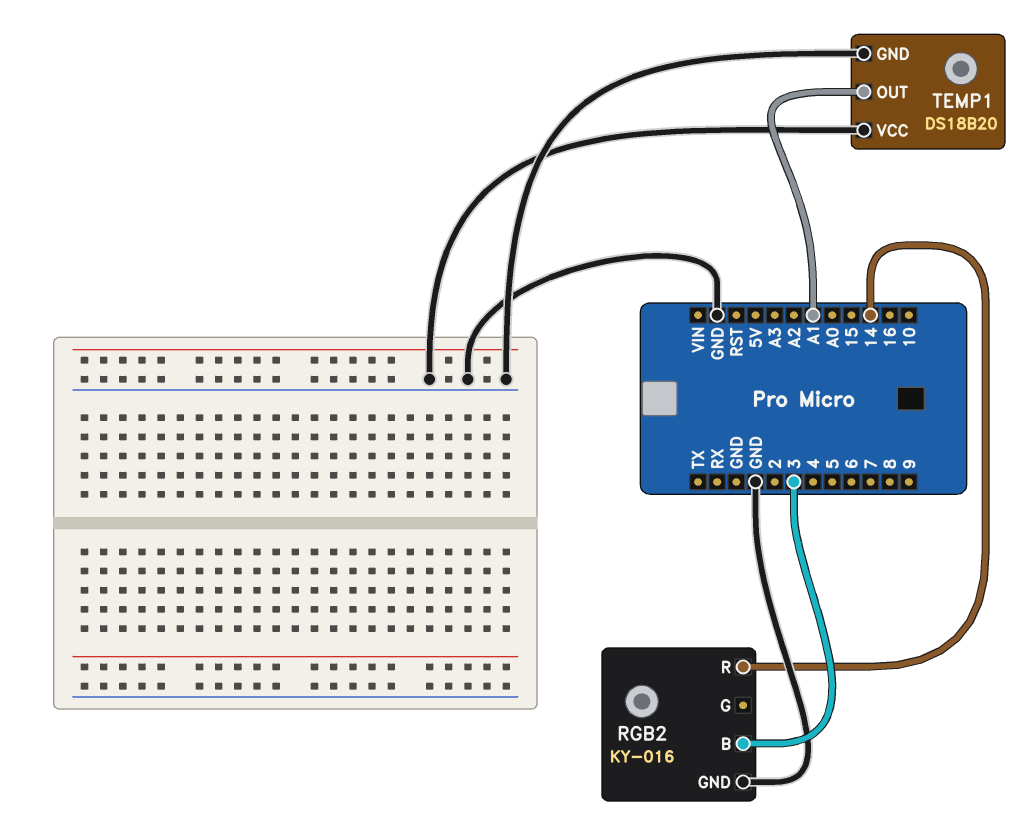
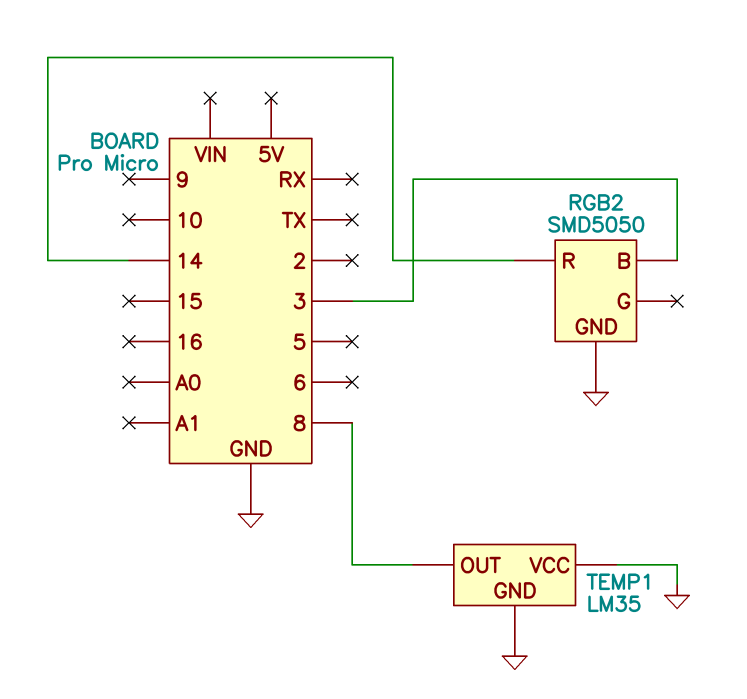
RGB2: KY-016 -> SMD5050
TEMP1: DS18B20 -> LM35
TEMP1 pin OUT: A1 -> 8

